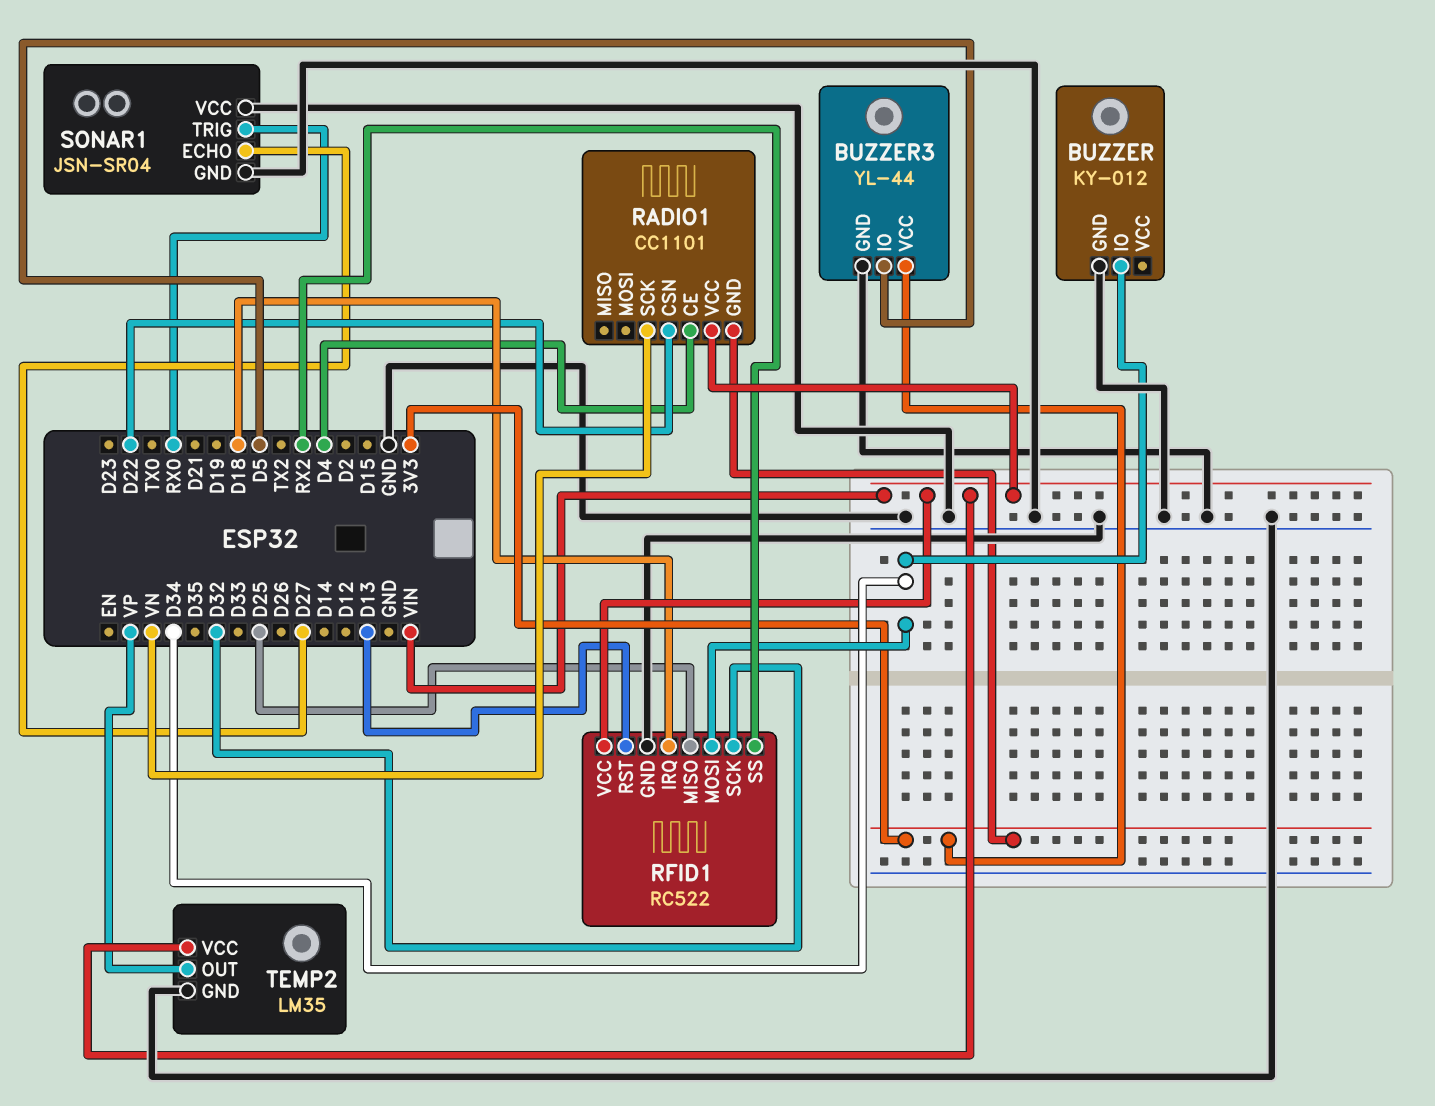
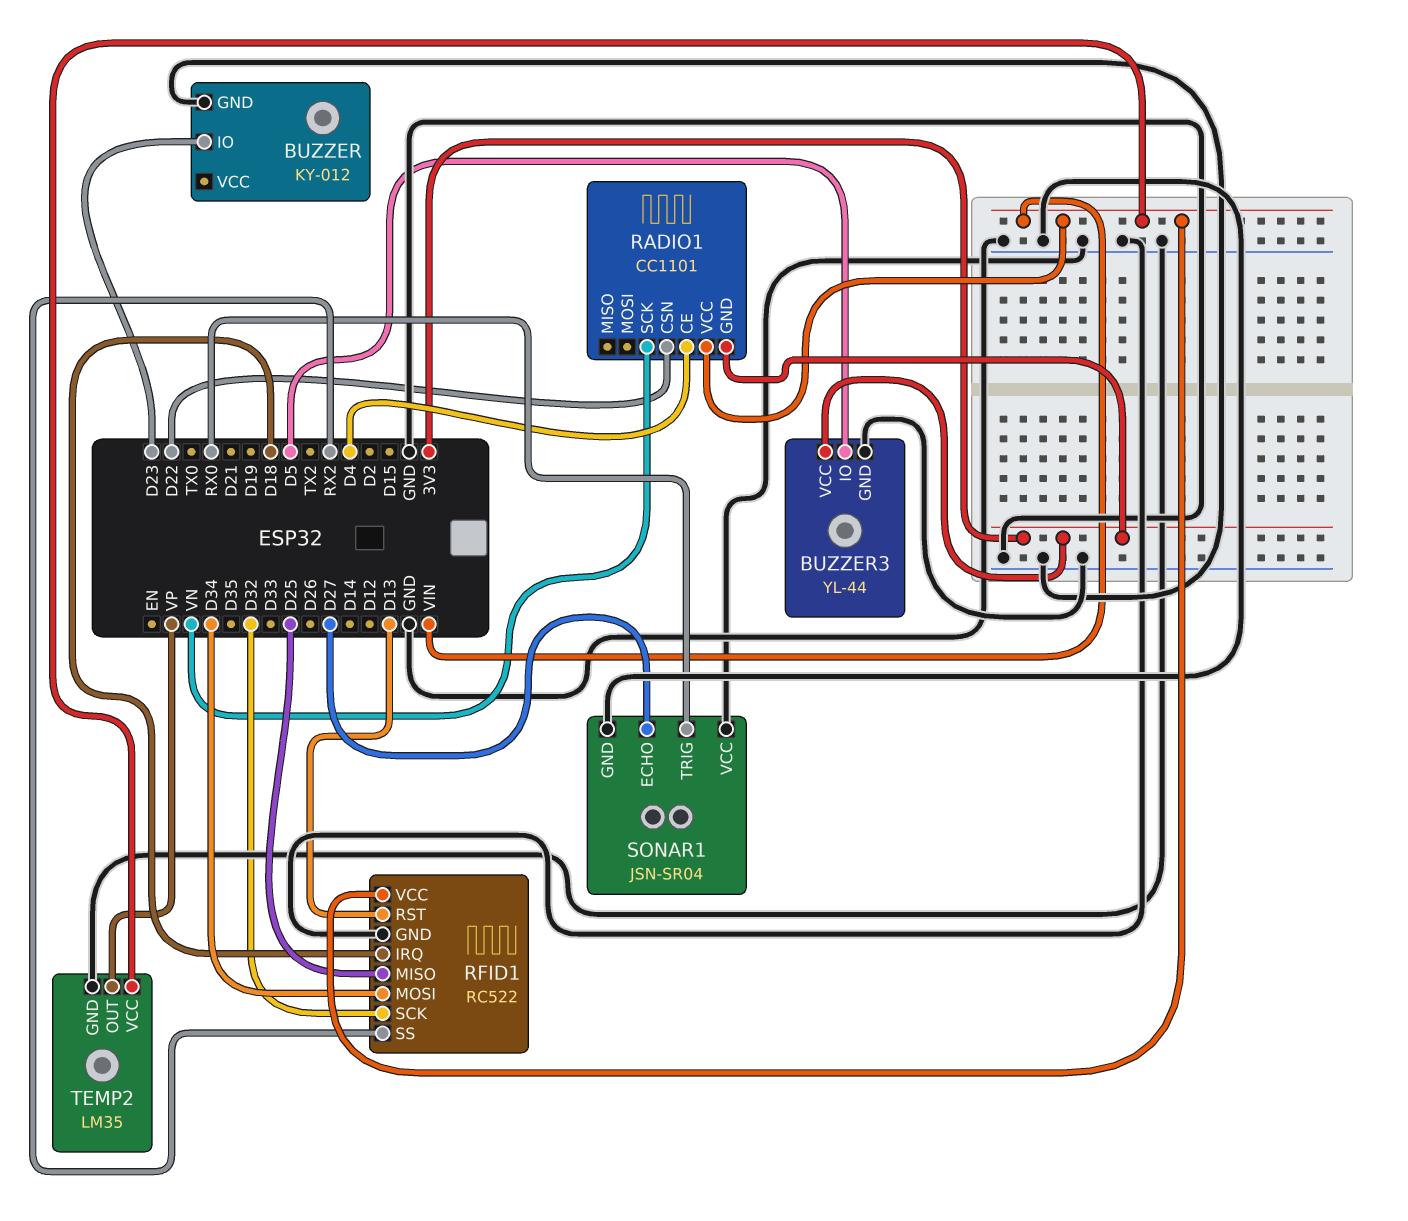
BUZZER pin IO: D34 -> D23

